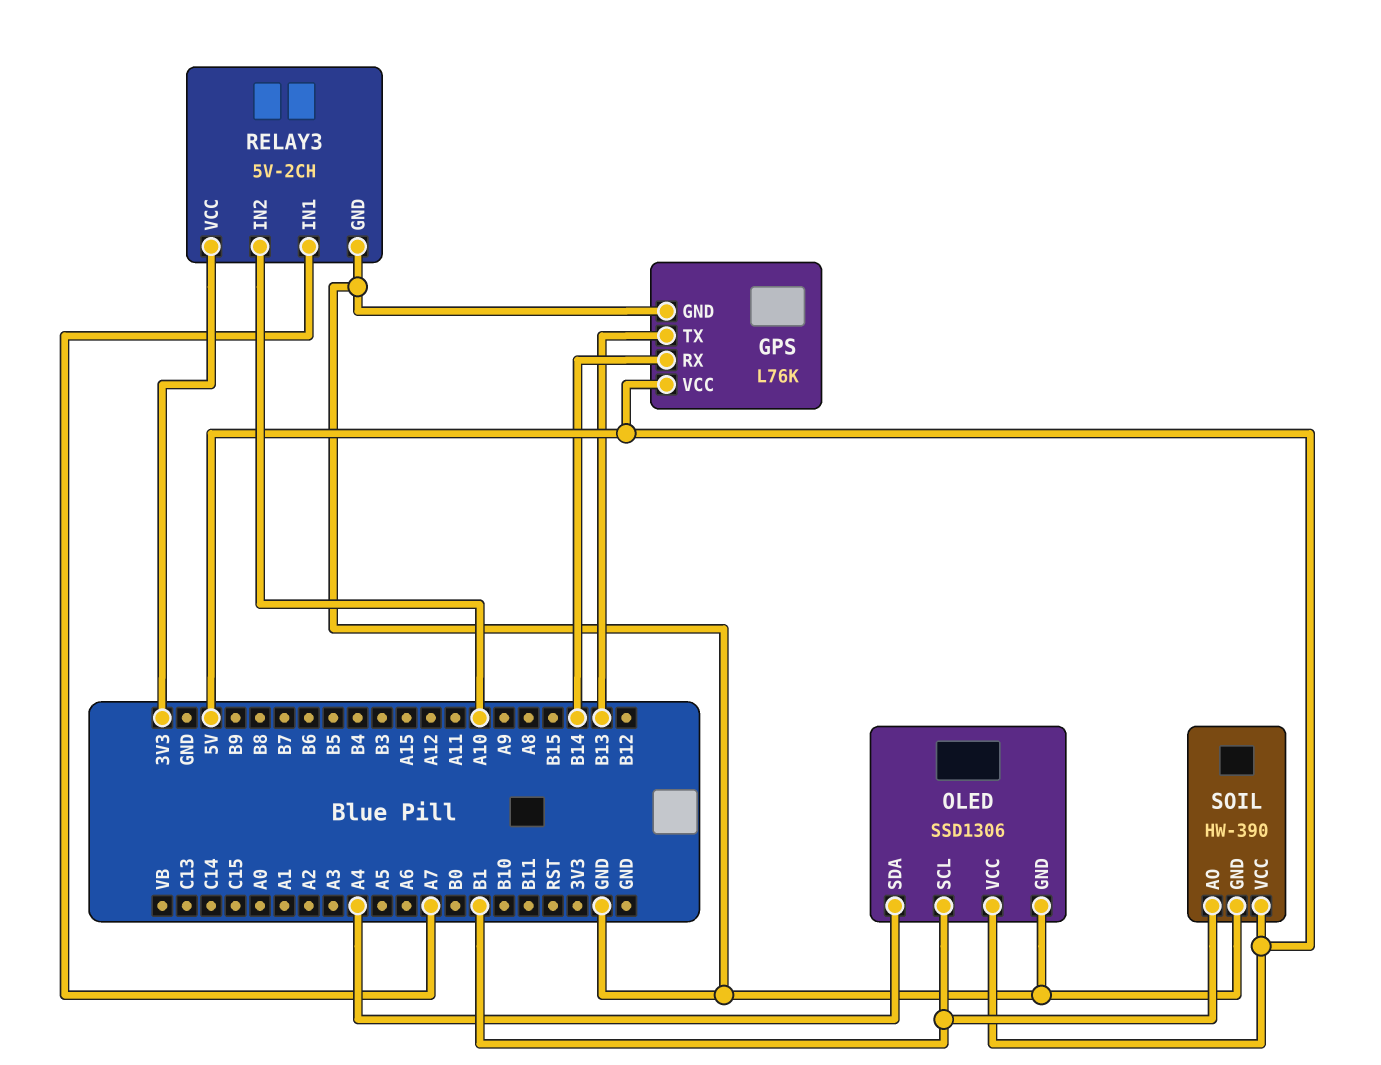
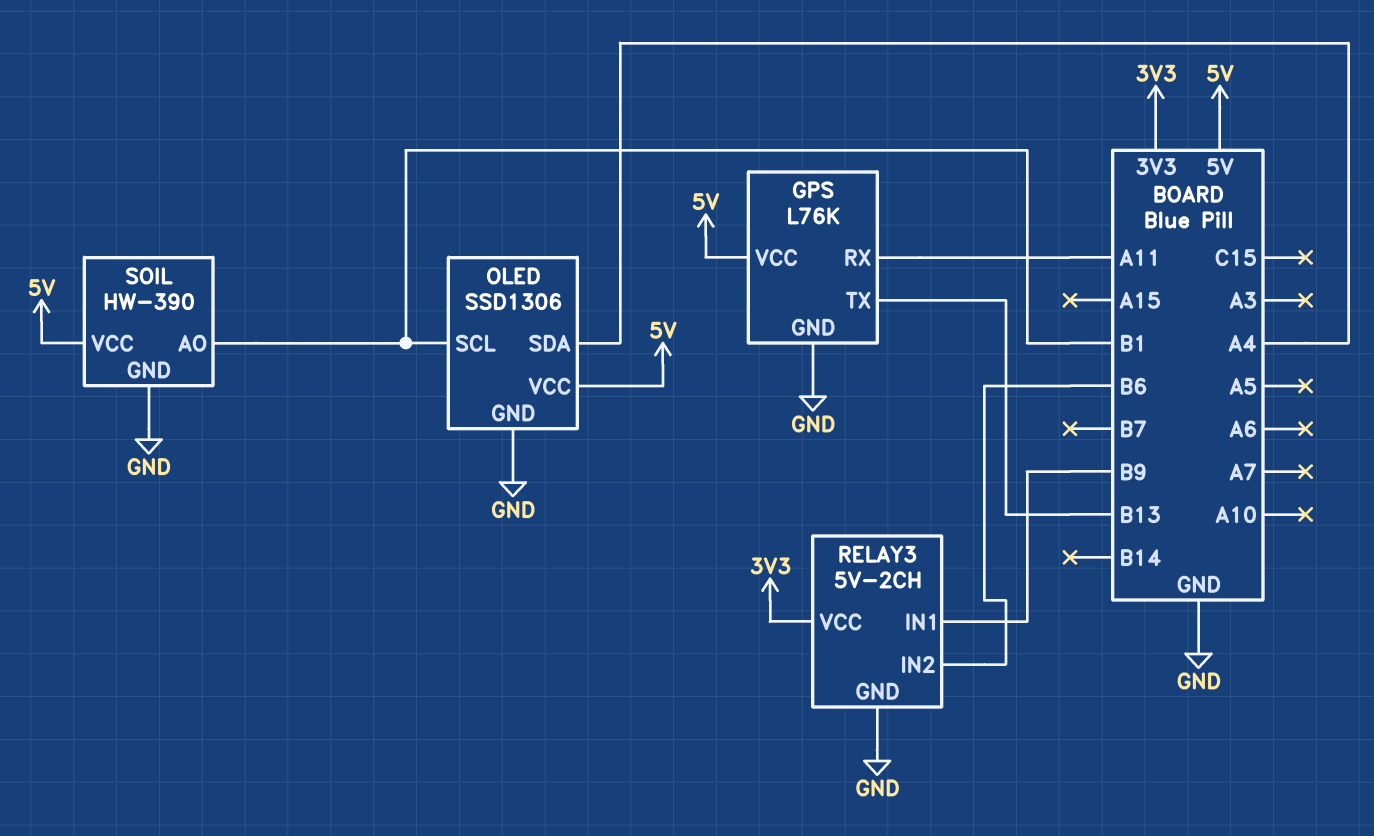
GPS pin RX: B14 -> A11
RELAY3 pin IN1: A7 -> B9
RELAY3 pin IN2: A10 -> B6

